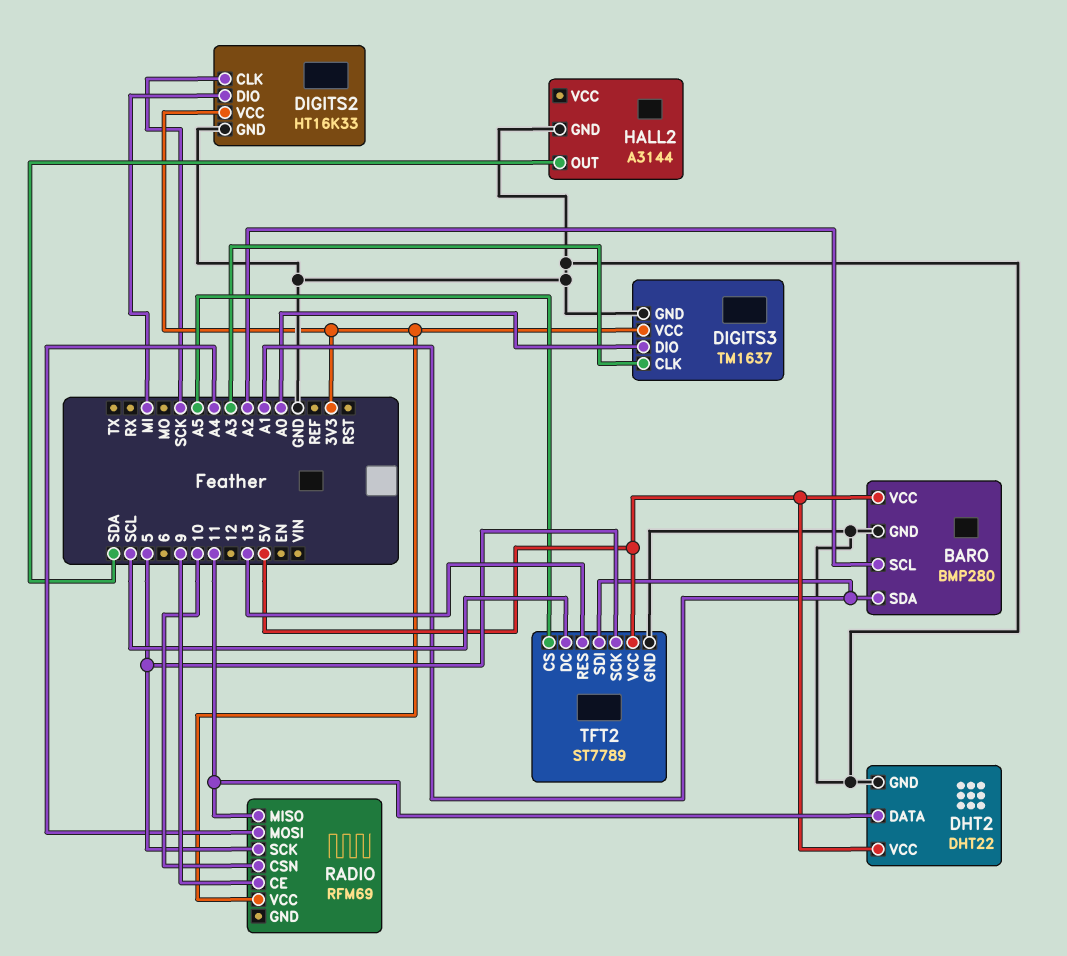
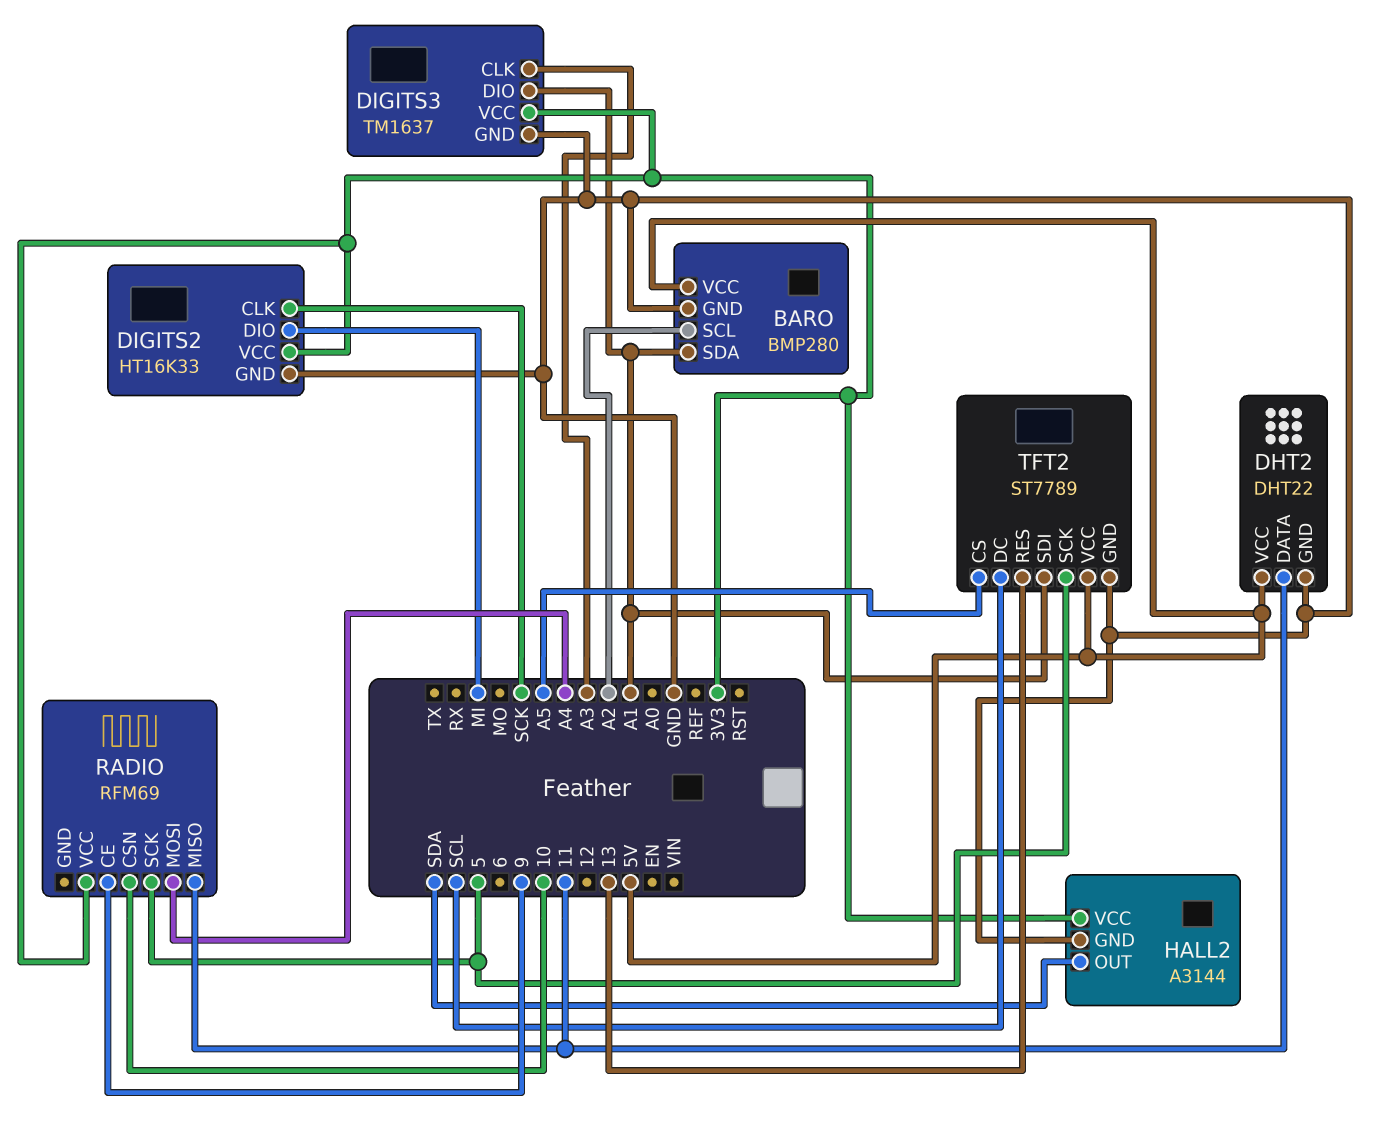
DIGITS3 pin DIO: A0 -> A1
HALL2 pin VCC: none -> 3V3

